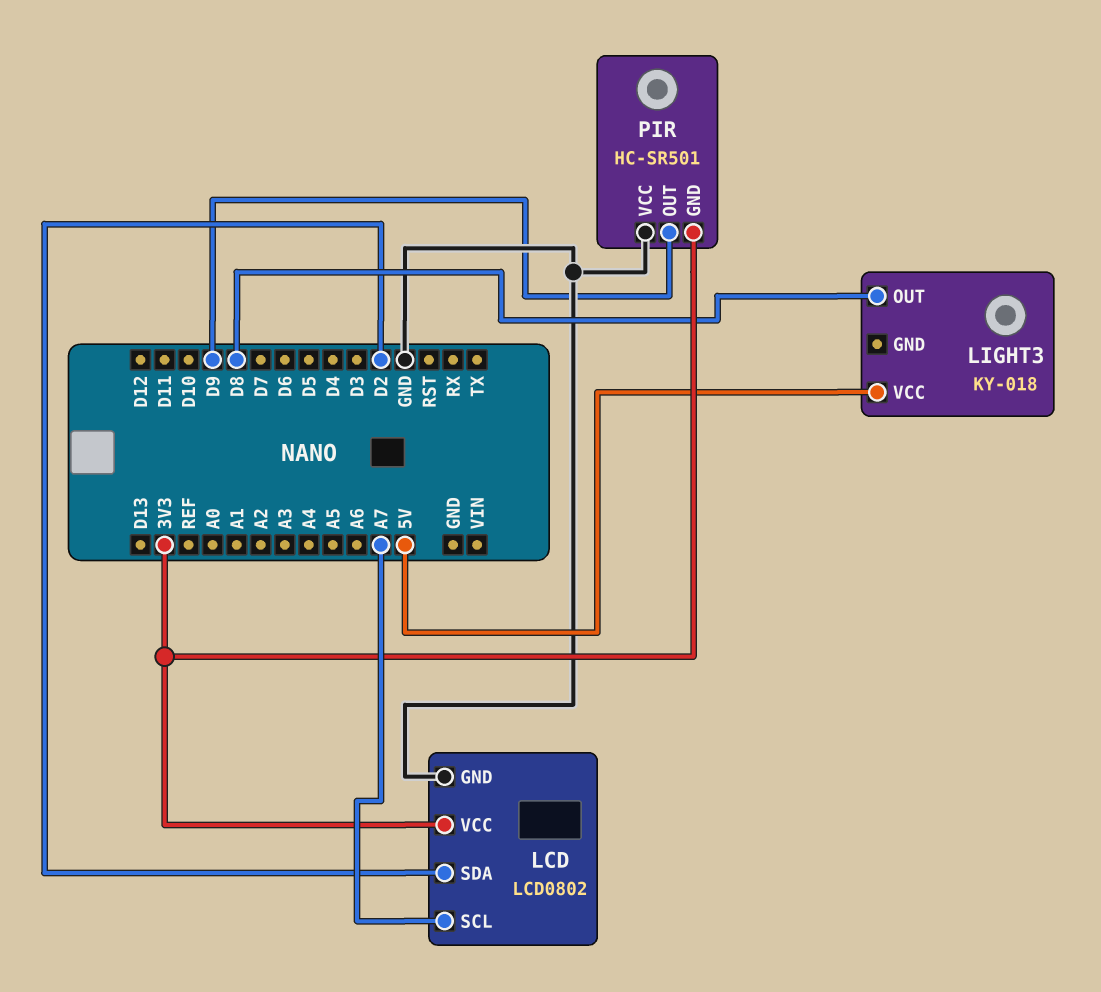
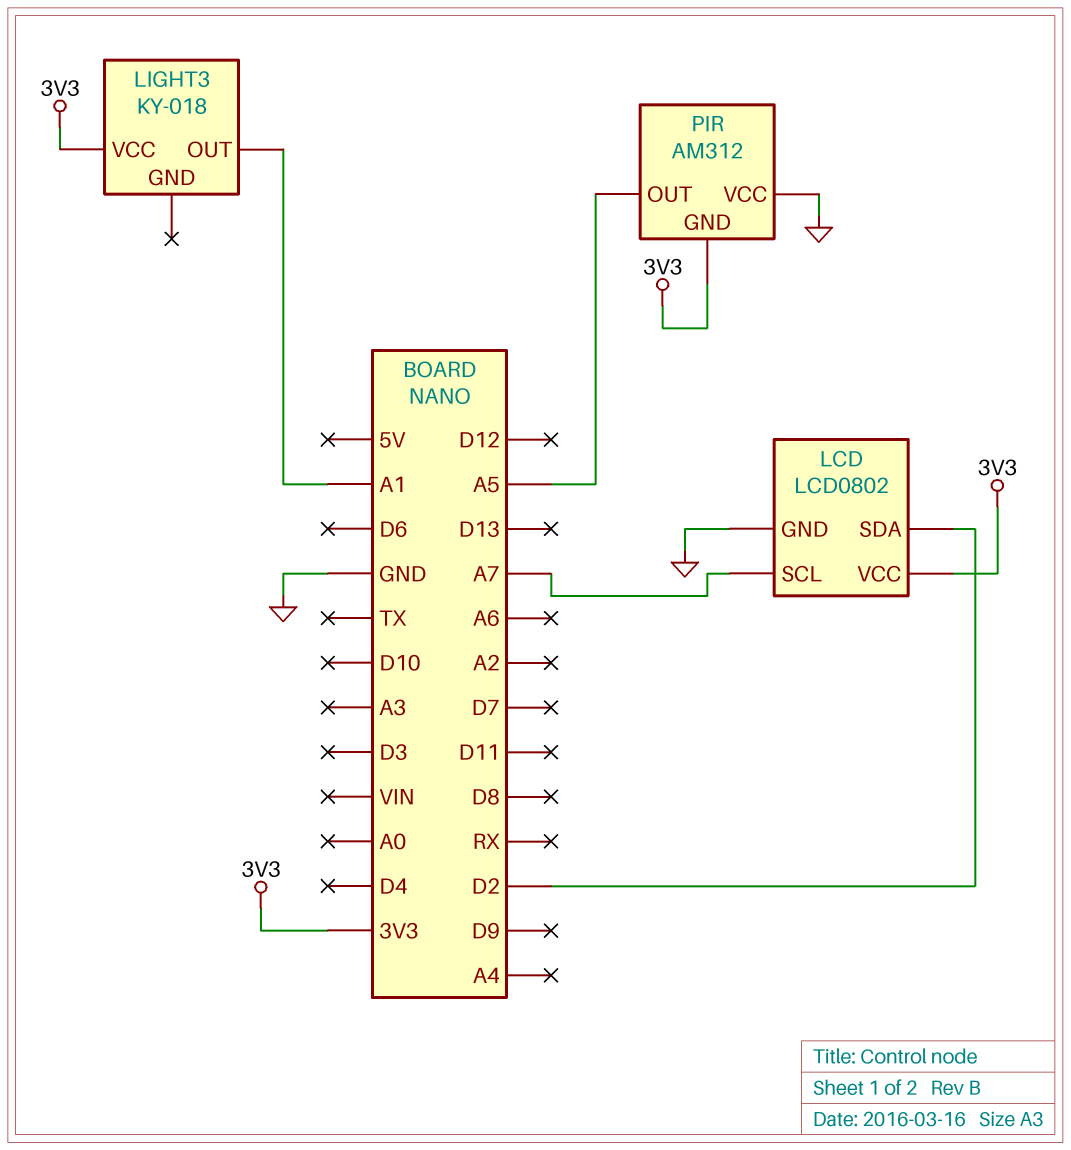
LIGHT3 pin OUT: D8 -> A1
LIGHT3 pin VCC: 5V -> 3V3
PIR: HC-SR501 -> AM312
PIR pin OUT: D9 -> A5

